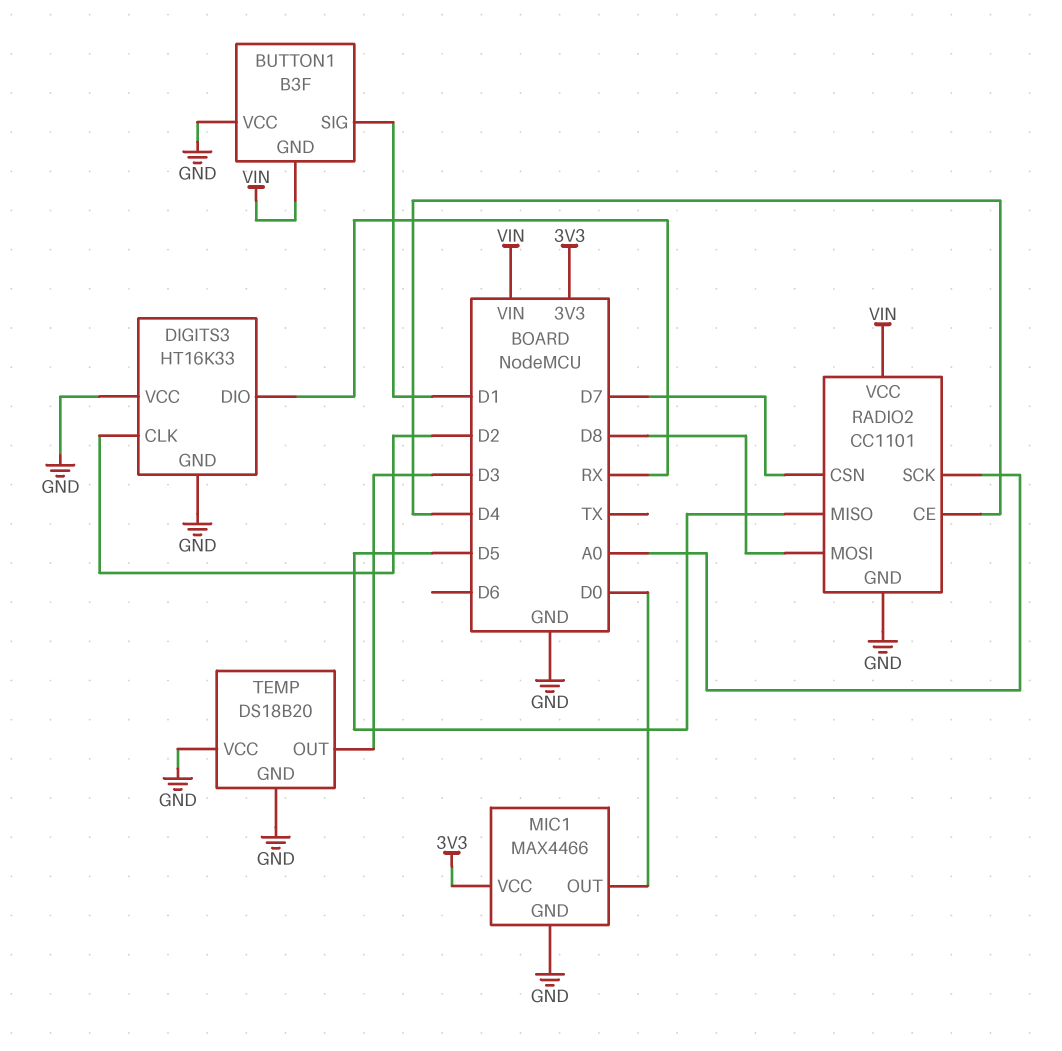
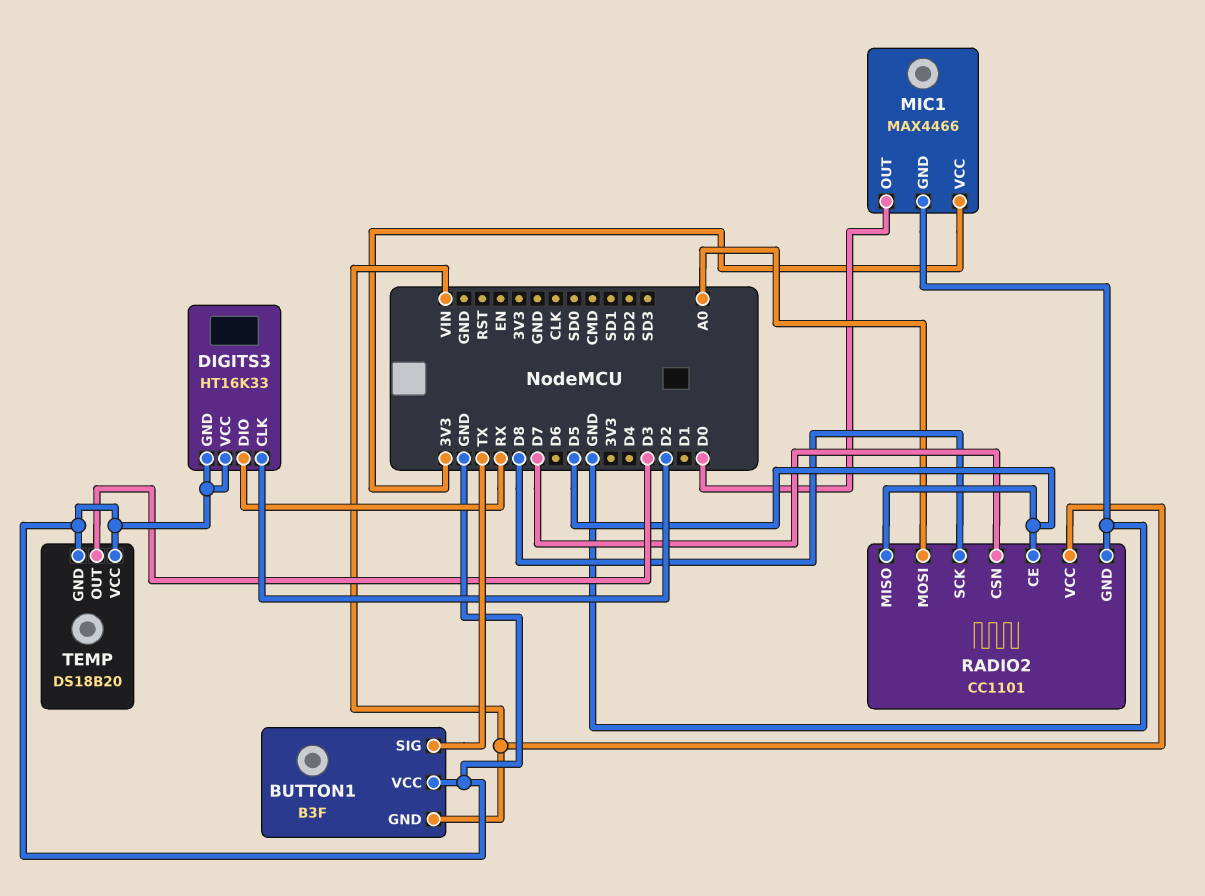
BUTTON1 pin SIG: D1 -> TX
RADIO2 pin CE: D4 -> D5
RADIO2 pin MOSI: D8 -> A0
RADIO2 pin SCK: A0 -> D8

